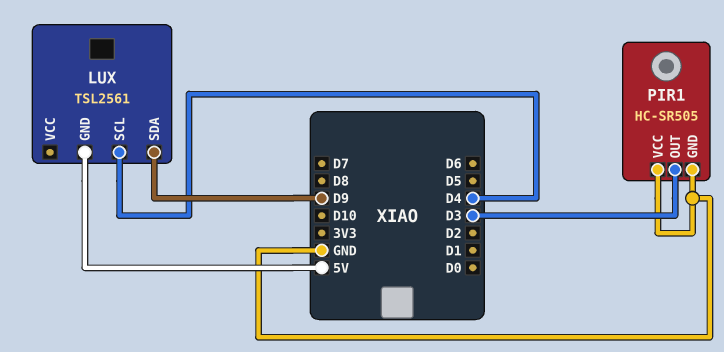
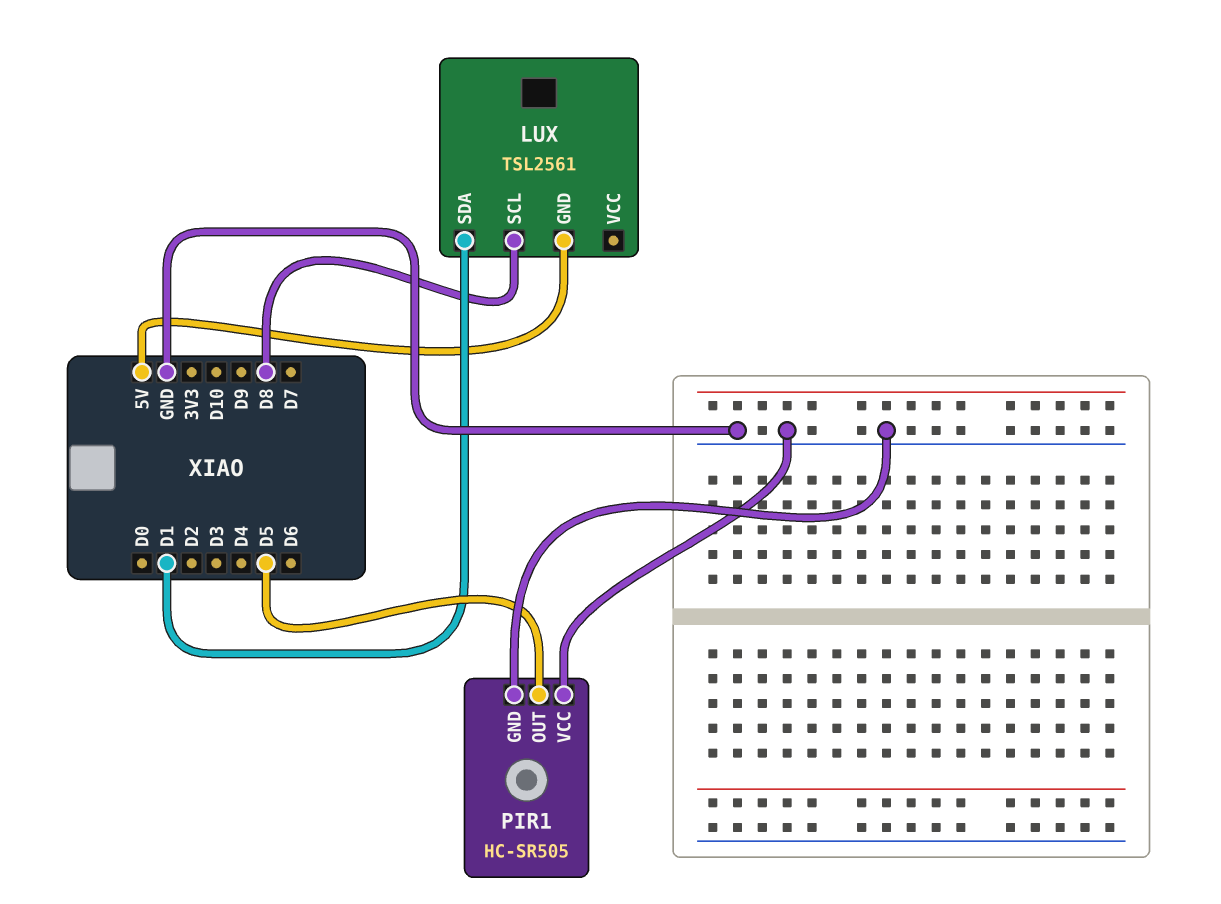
LUX pin SCL: D4 -> D8
LUX pin SDA: D9 -> D1
PIR1 pin OUT: D3 -> D5

